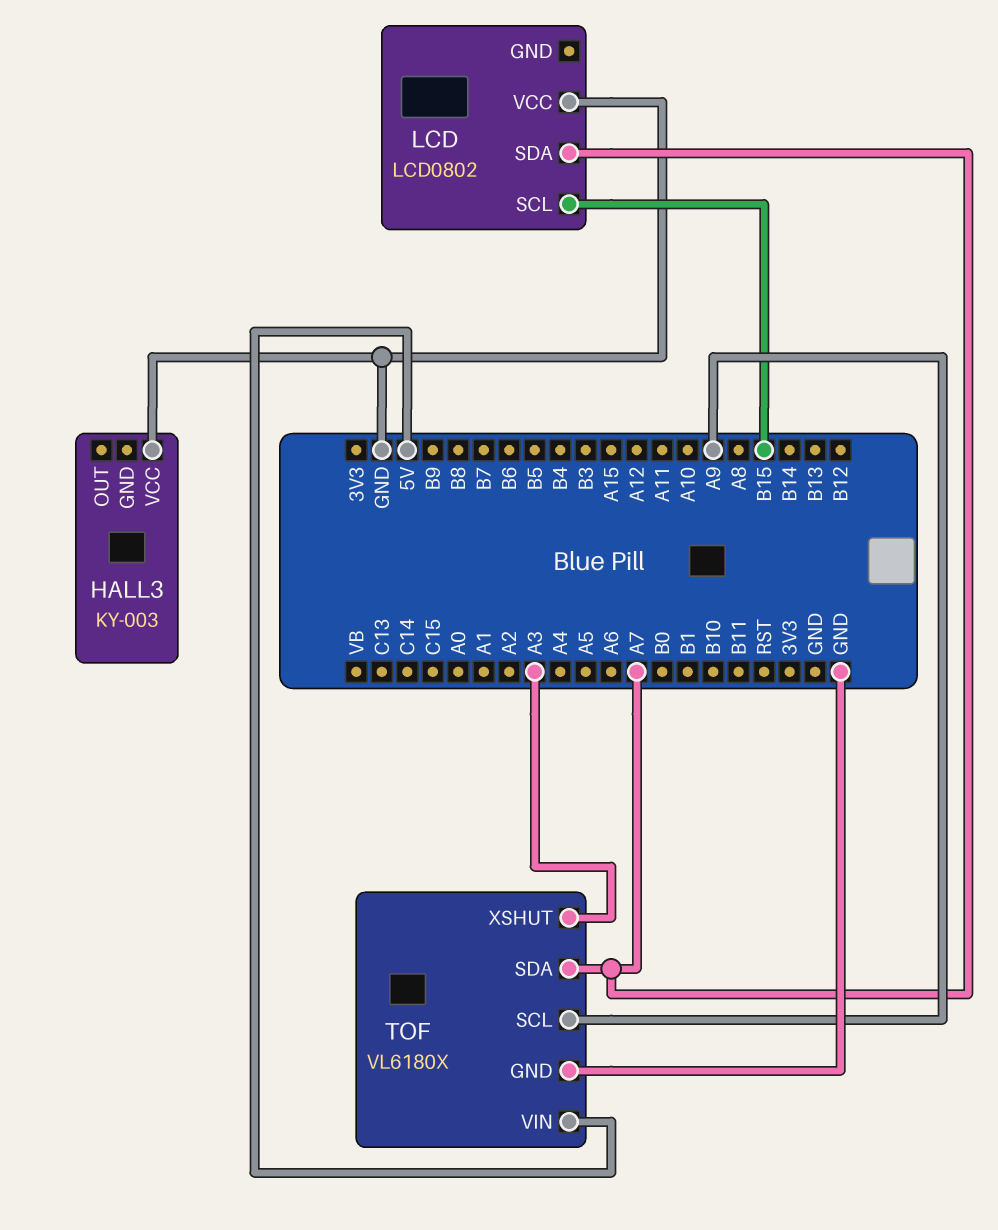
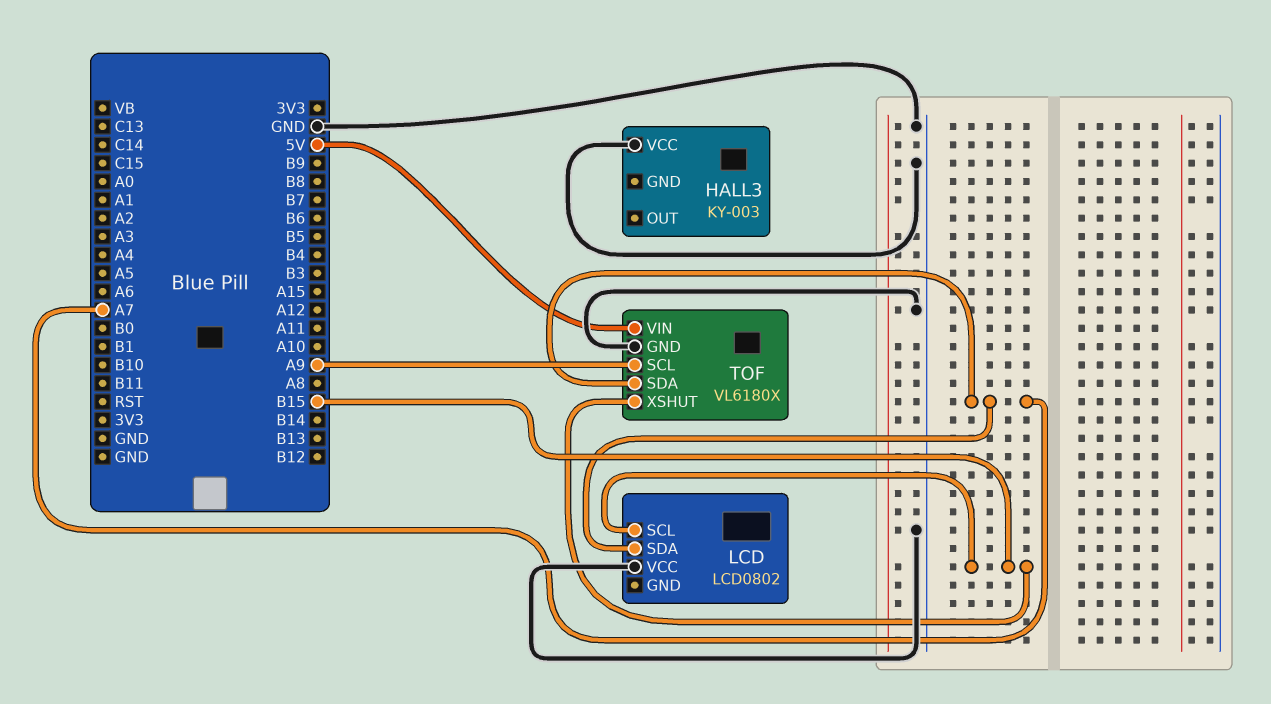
TOF pin XSHUT: A3 -> B15

